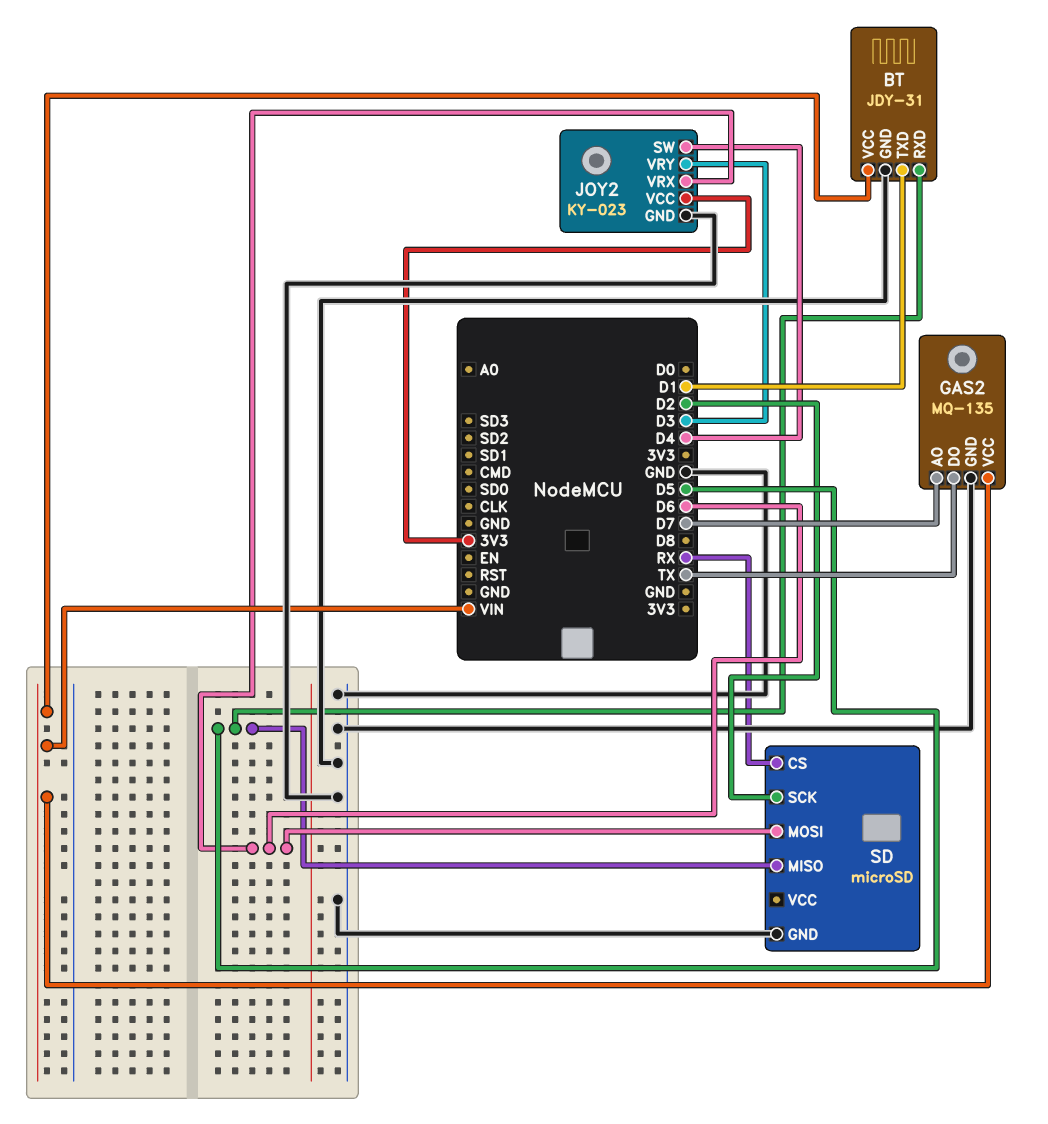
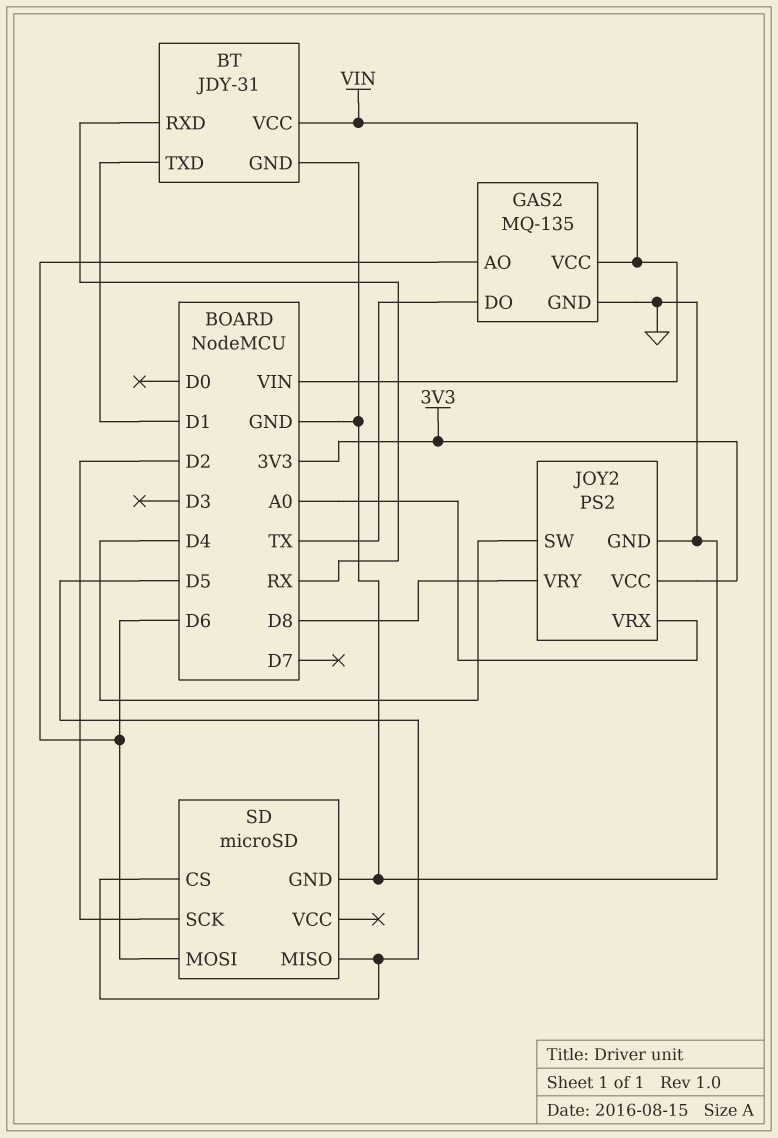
BT pin RXD: D5 -> RX
GAS2 pin AO: D7 -> D6
JOY2: KY-023 -> PS2
JOY2 pin VRX: D6 -> A0
JOY2 pin VRY: D3 -> D8
SD pin CS: RX -> D5

